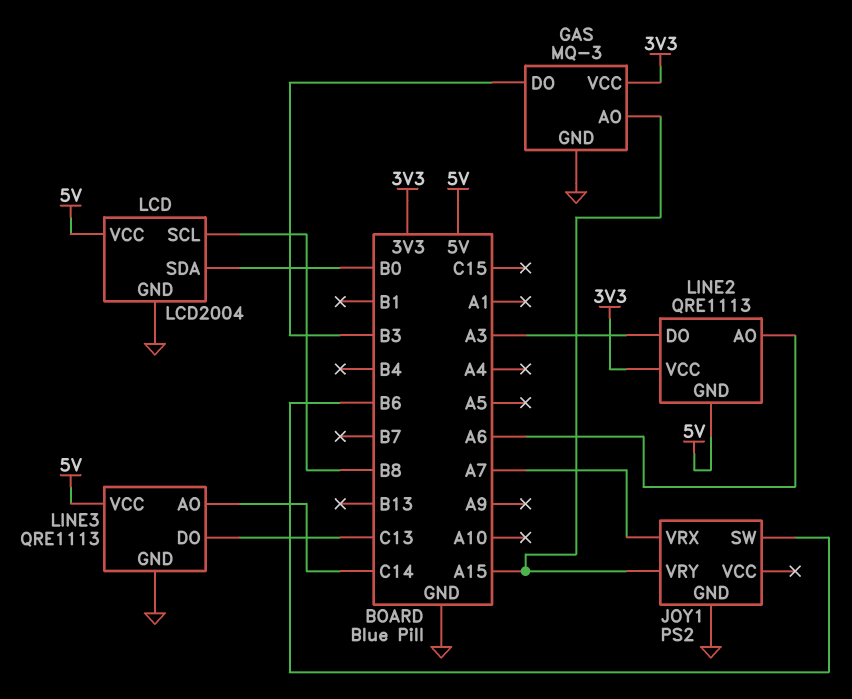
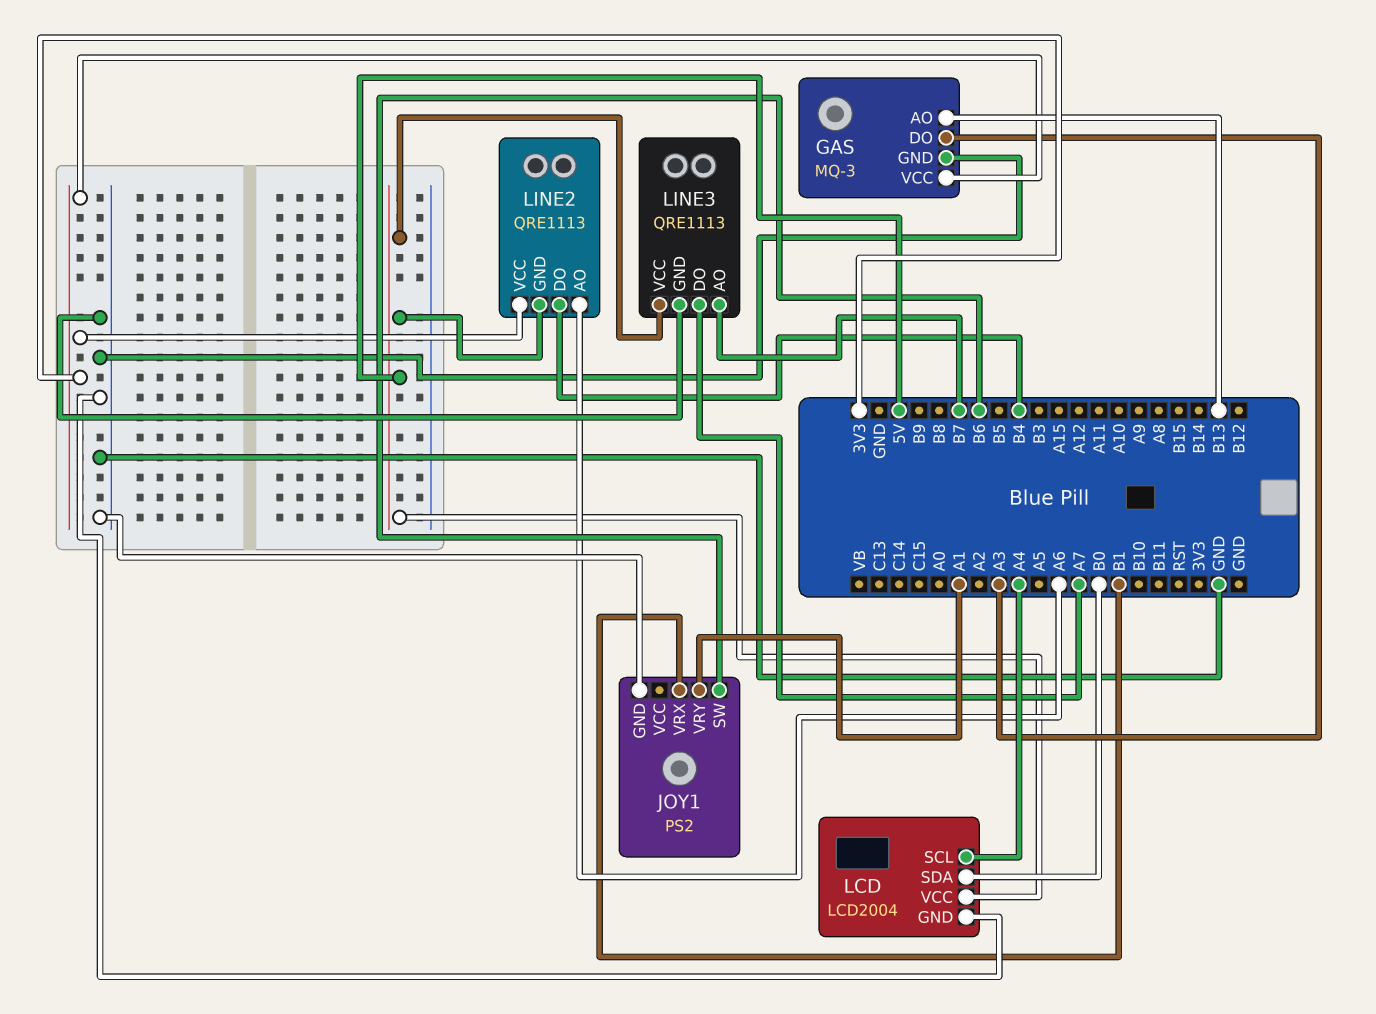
GAS pin AO: A15 -> B13
GAS pin DO: B3 -> A3
JOY1 pin VRX: A7 -> B1
JOY1 pin VRY: A15 -> A1
LCD pin SCL: B8 -> A4
LINE2 pin DO: A3 -> B4
LINE3 pin AO: C14 -> B7
LINE3 pin DO: C13 -> A7

